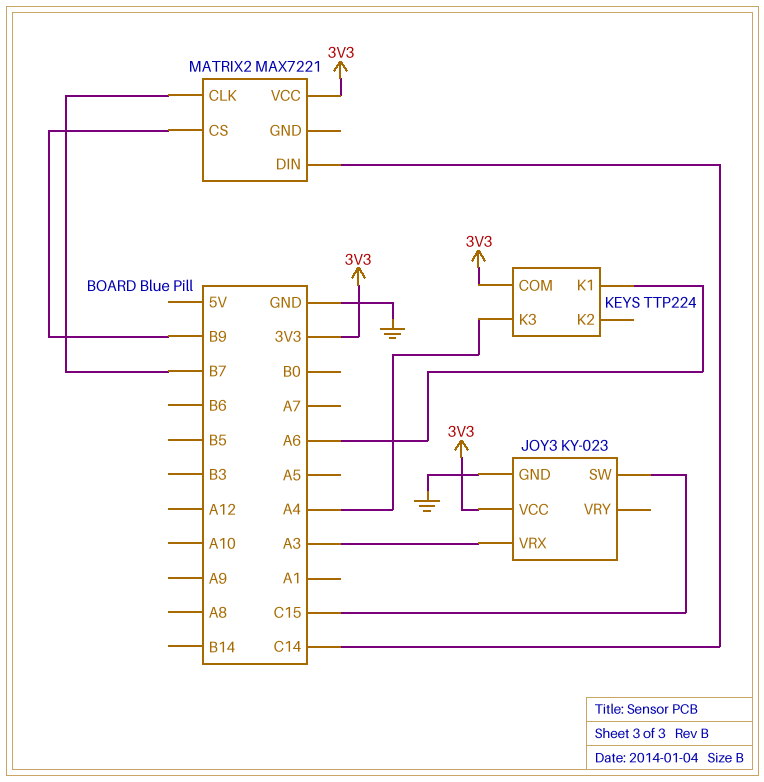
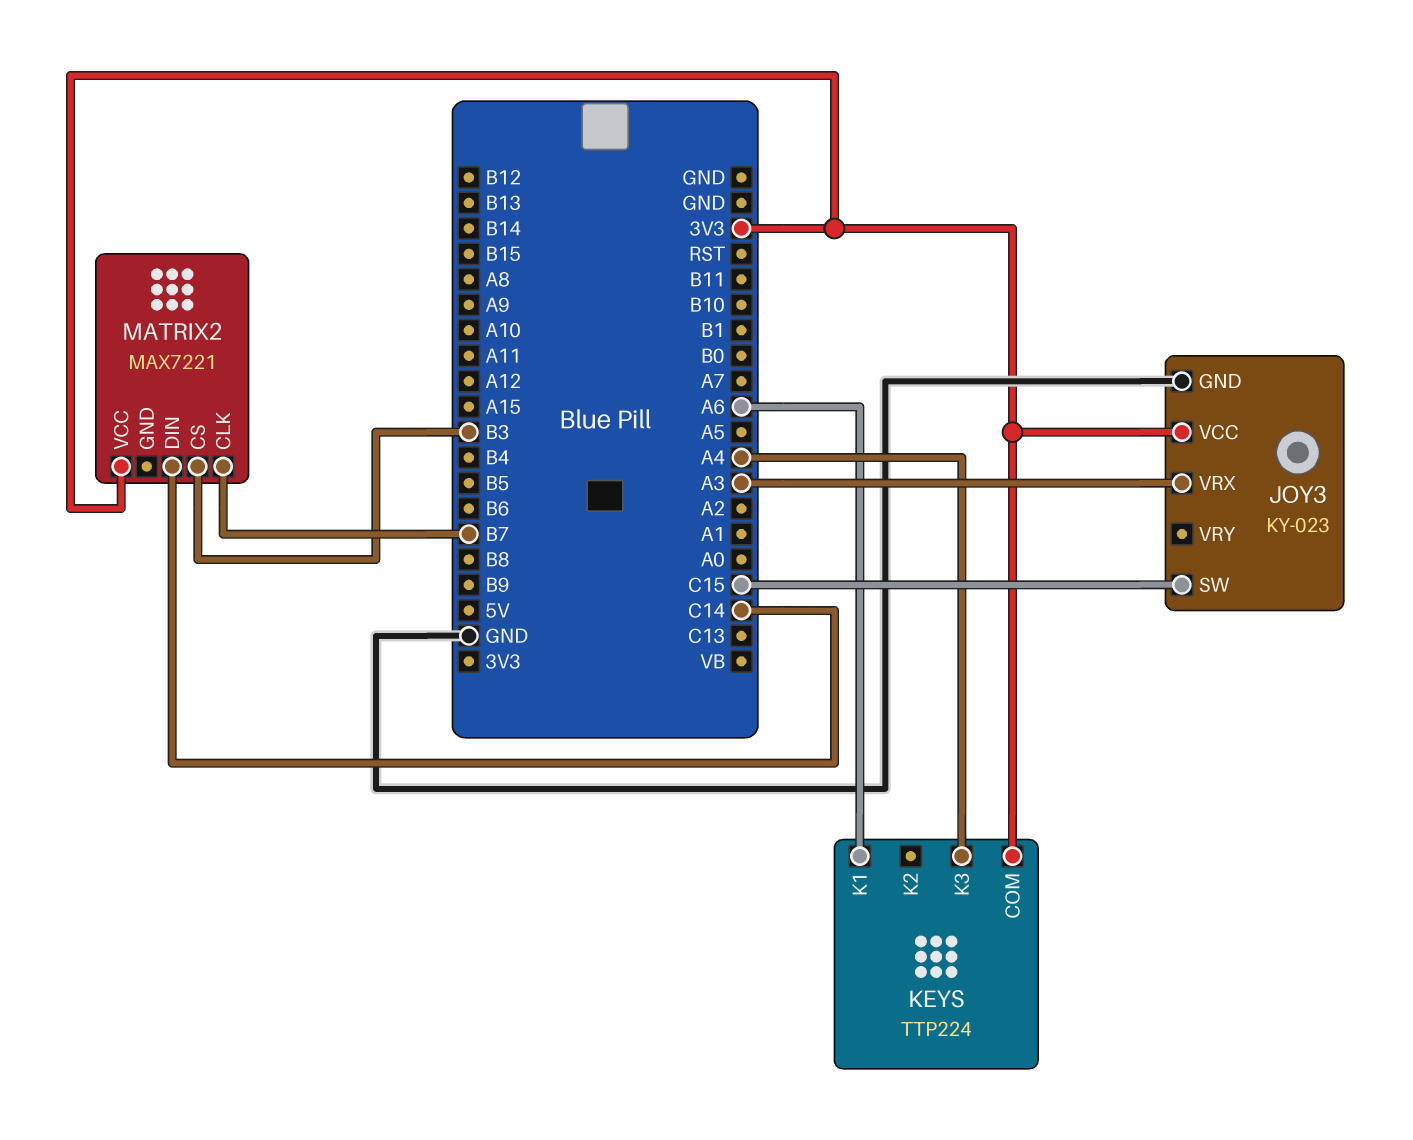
MATRIX2 pin CS: B9 -> B3

